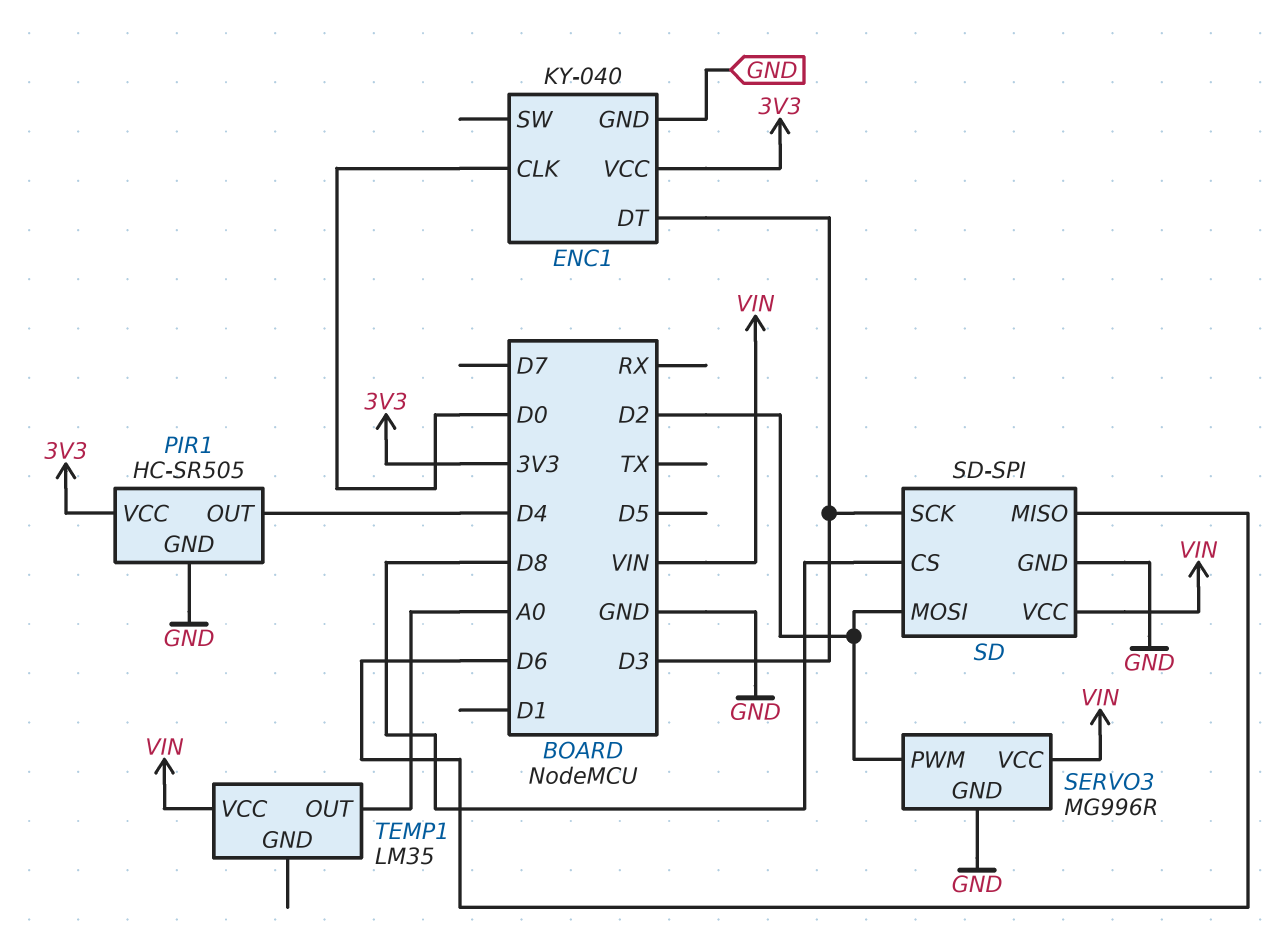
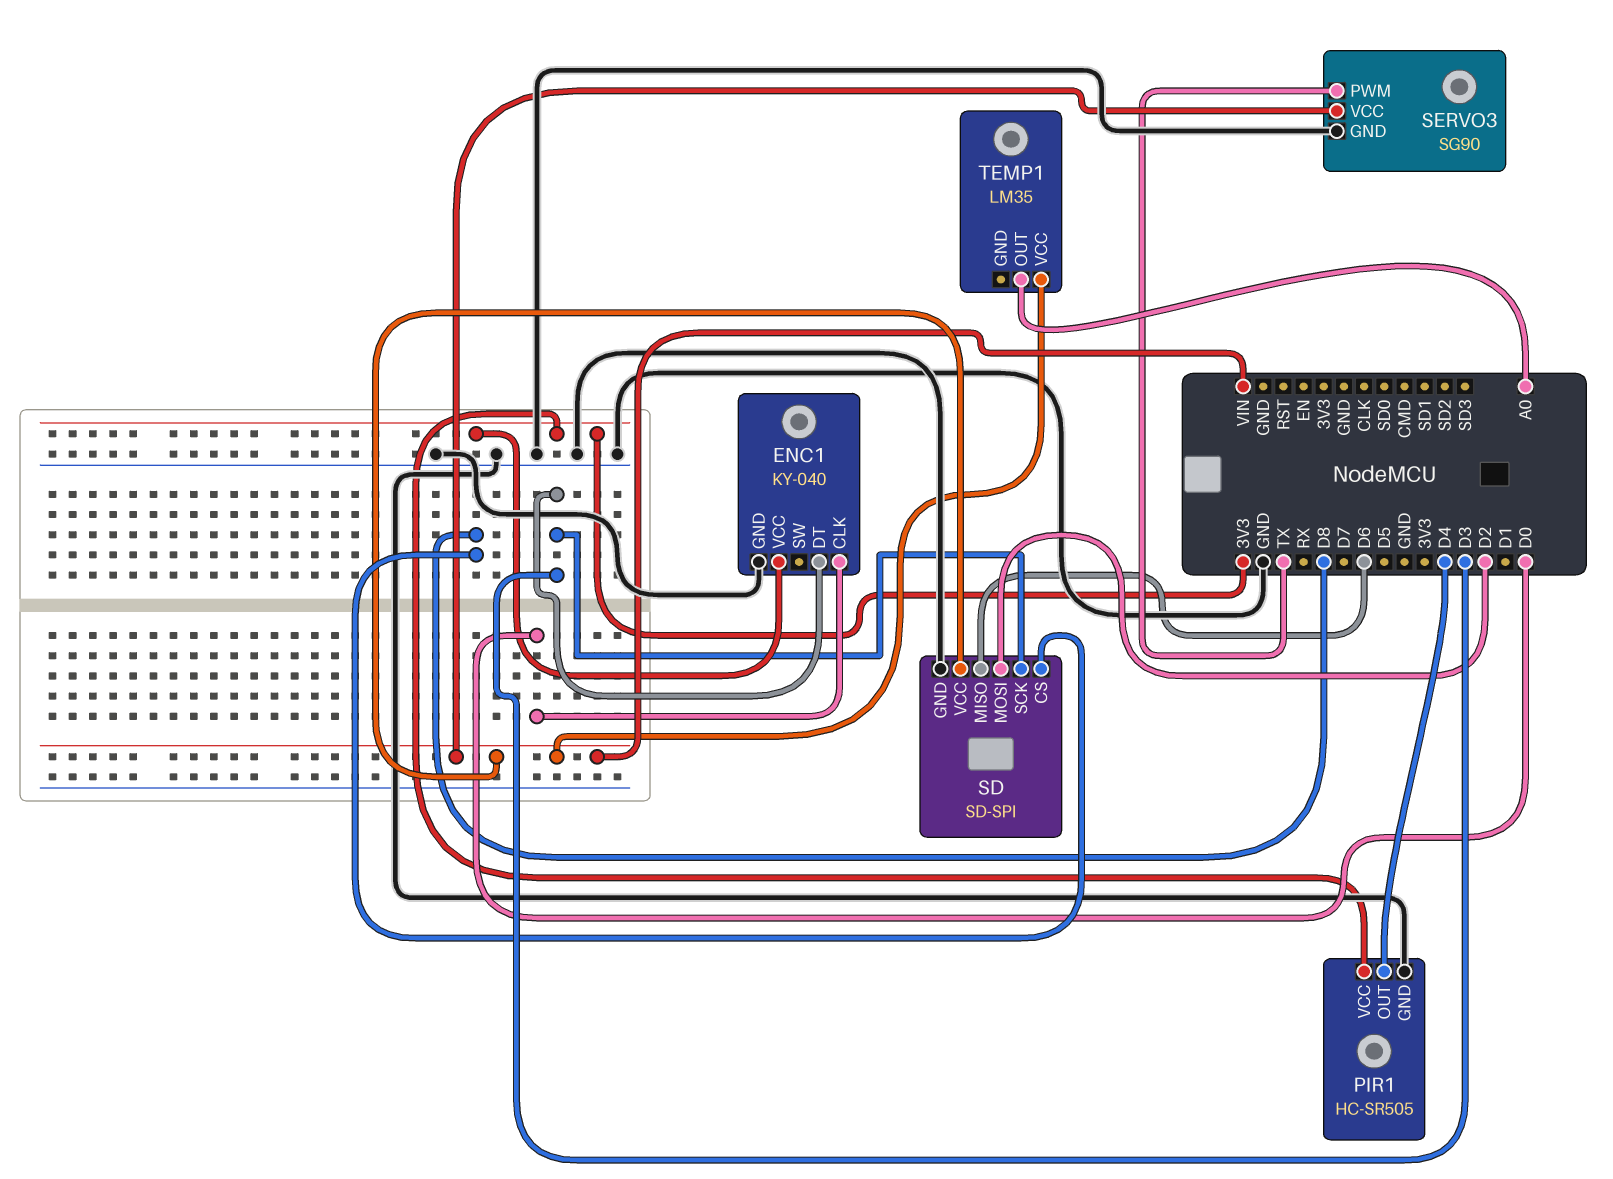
SERVO3: MG996R -> SG90
SERVO3 pin PWM: D2 -> TX

